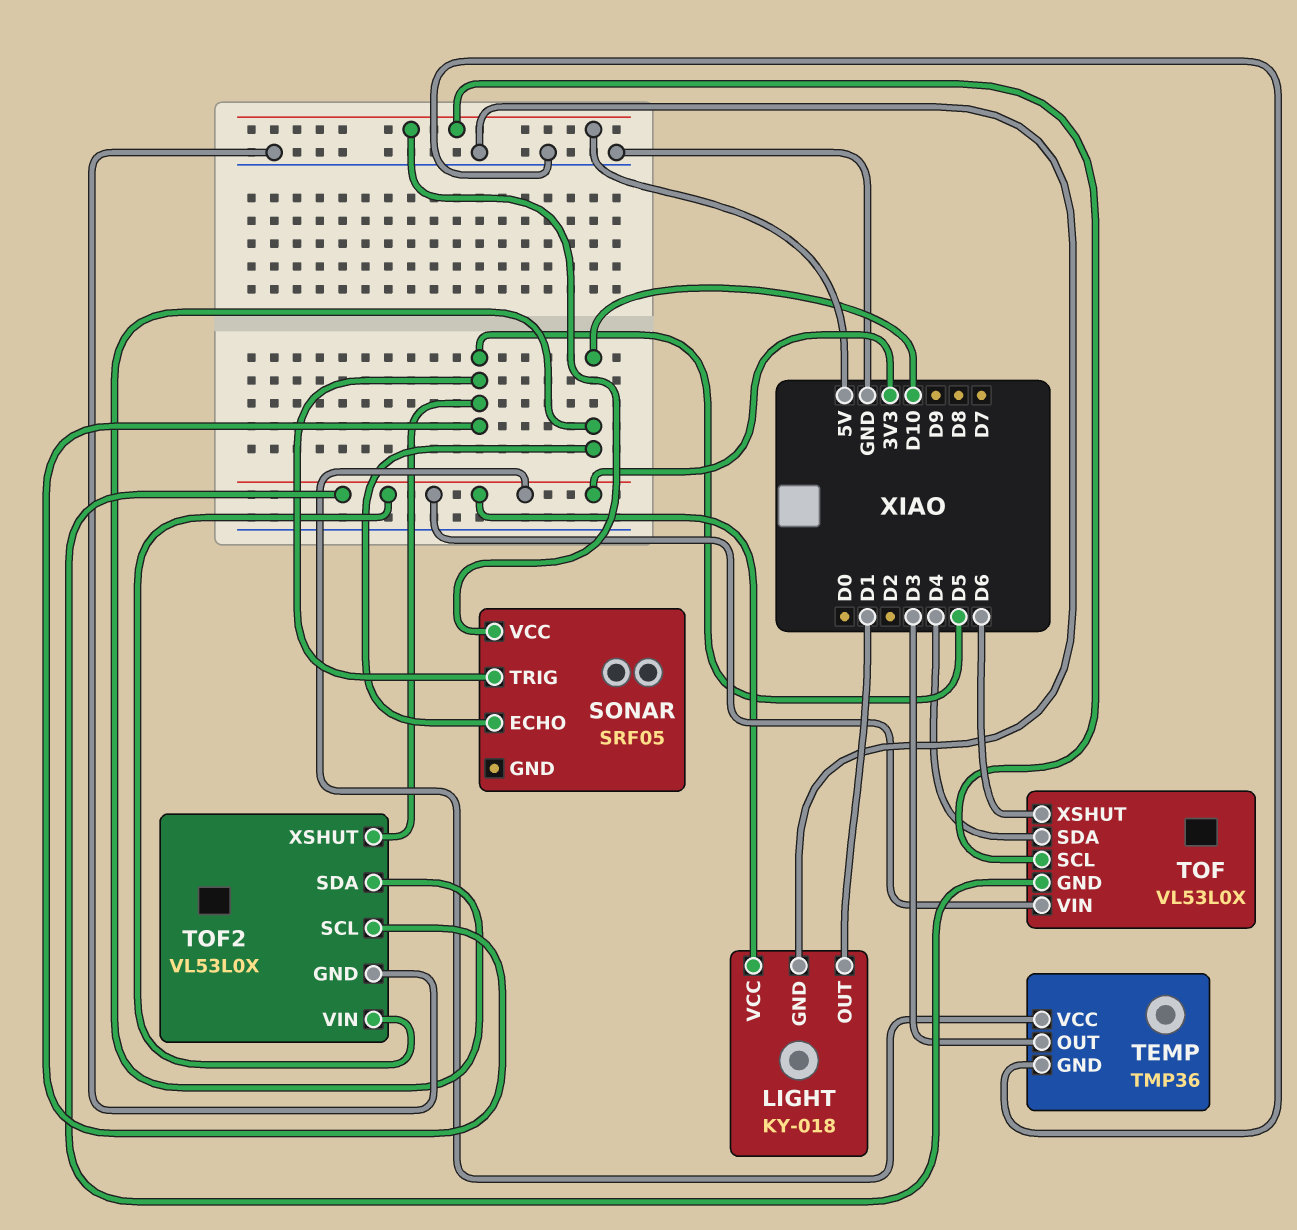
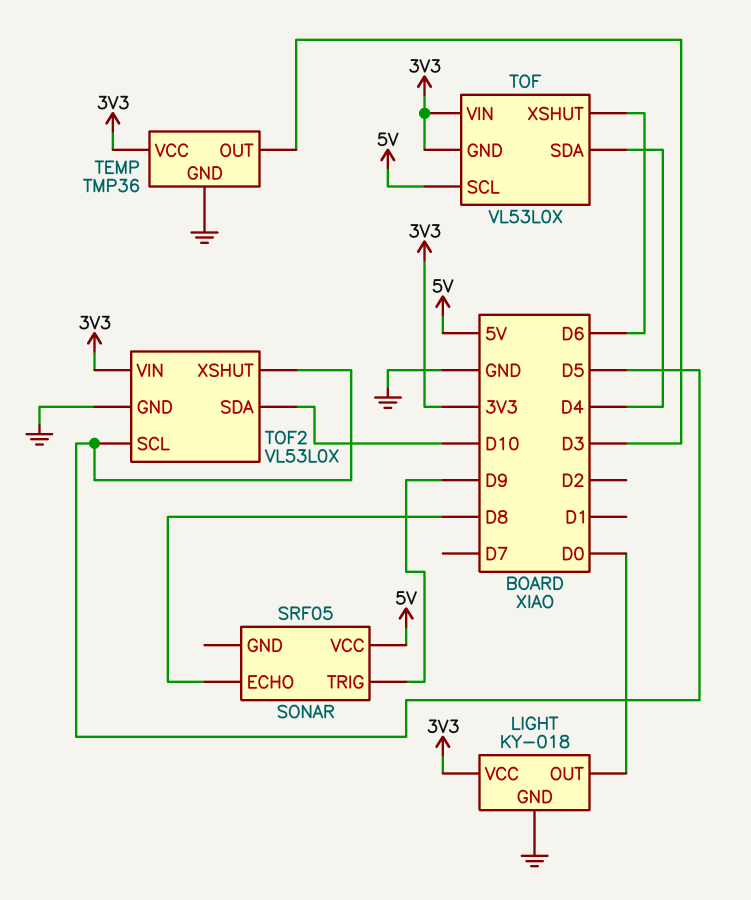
LIGHT pin OUT: D1 -> D0
SONAR pin ECHO: D10 -> D8
SONAR pin TRIG: D5 -> D9

